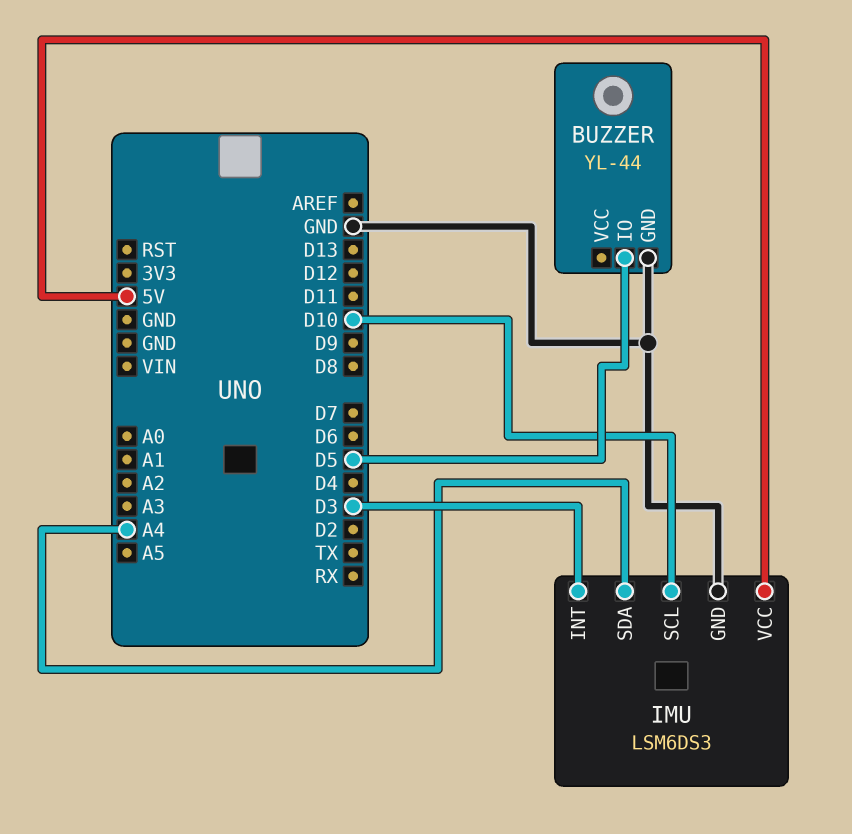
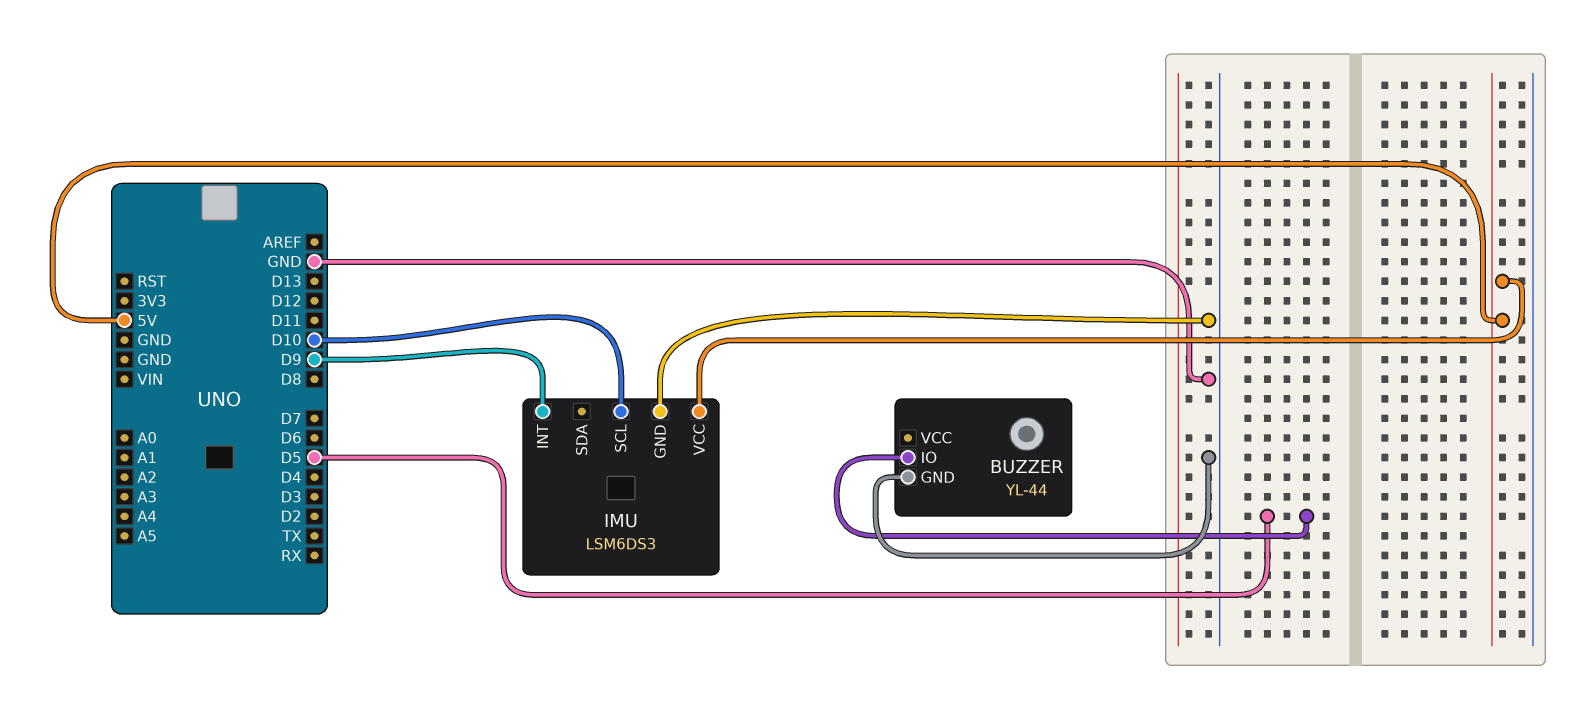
IMU pin INT: D3 -> D9
IMU pin SDA: A4 -> none

